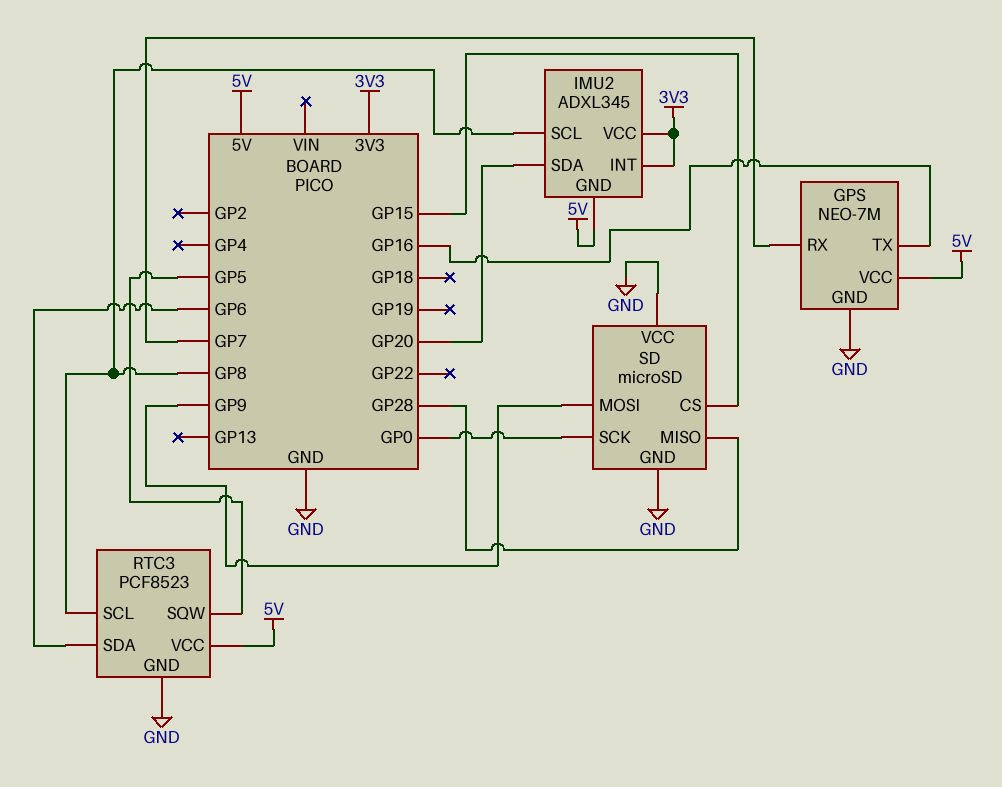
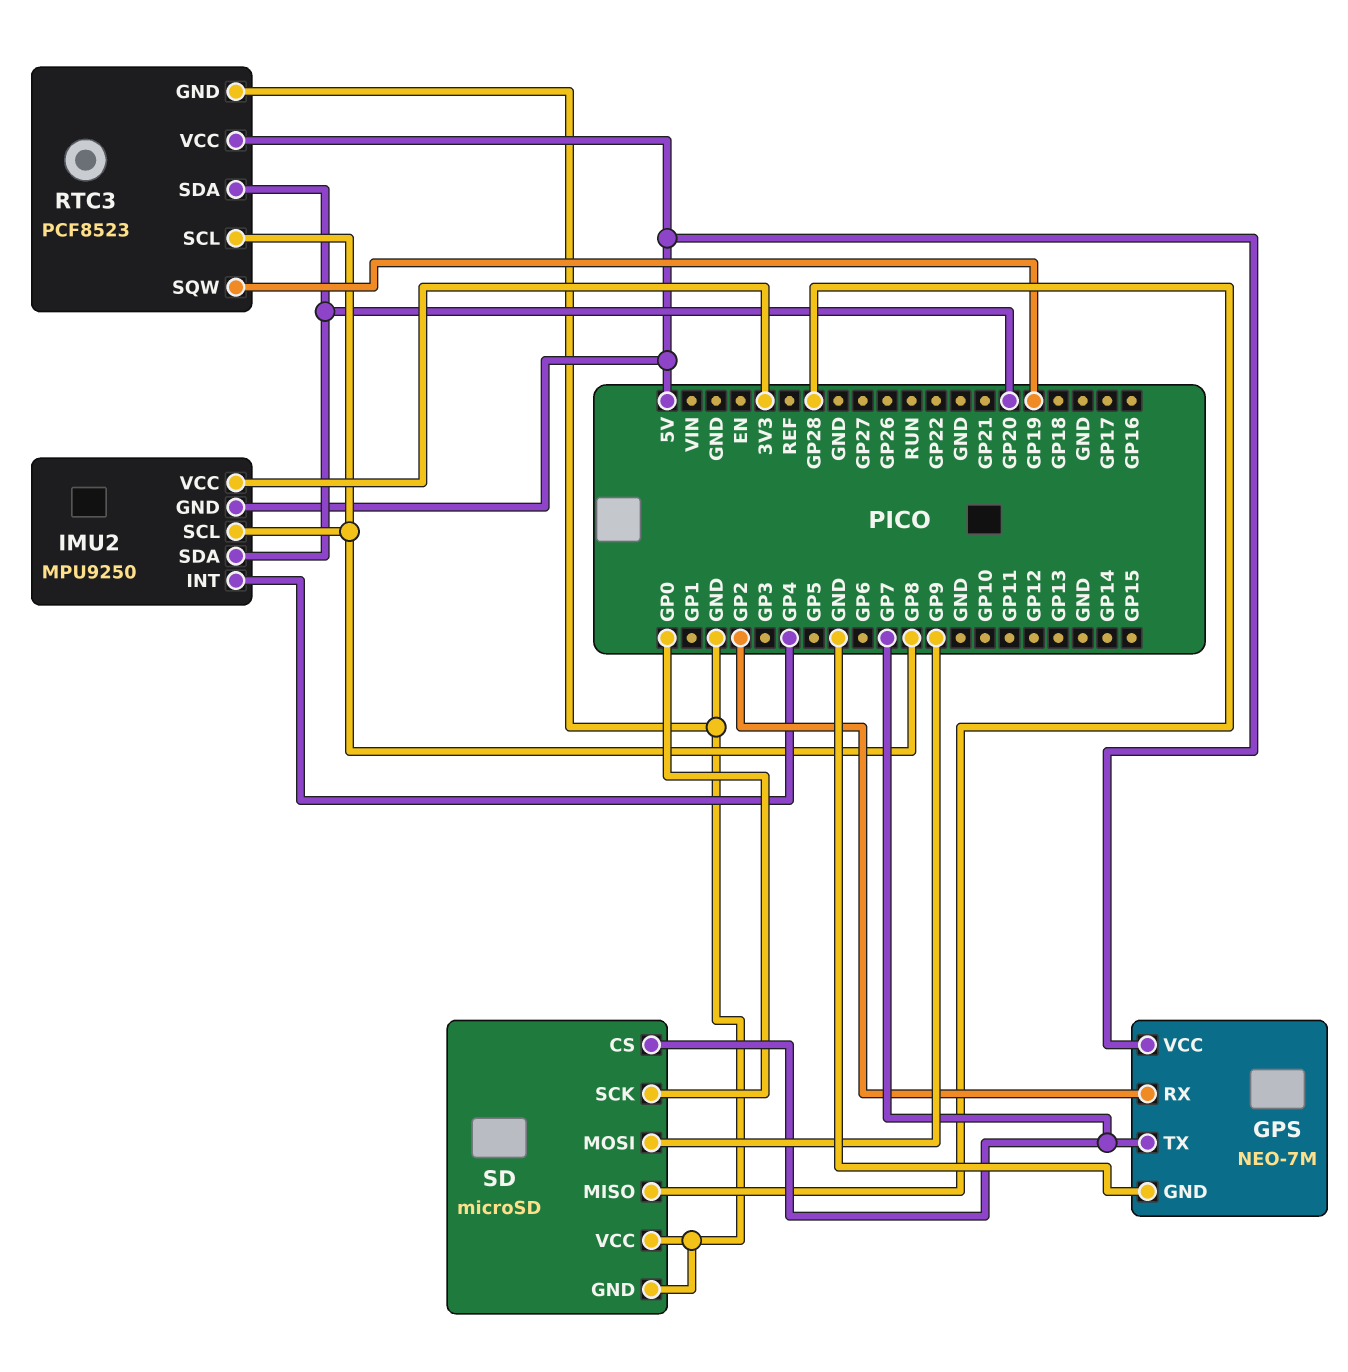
GPS pin RX: GP7 -> GP2
GPS pin TX: GP16 -> GP7
IMU2: ADXL345 -> MPU9250
IMU2 pin INT: 3V3 -> GP4
RTC3 pin SDA: GP6 -> GP20
RTC3 pin SQW: GP5 -> GP19
SD pin CS: GP15 -> GP7

